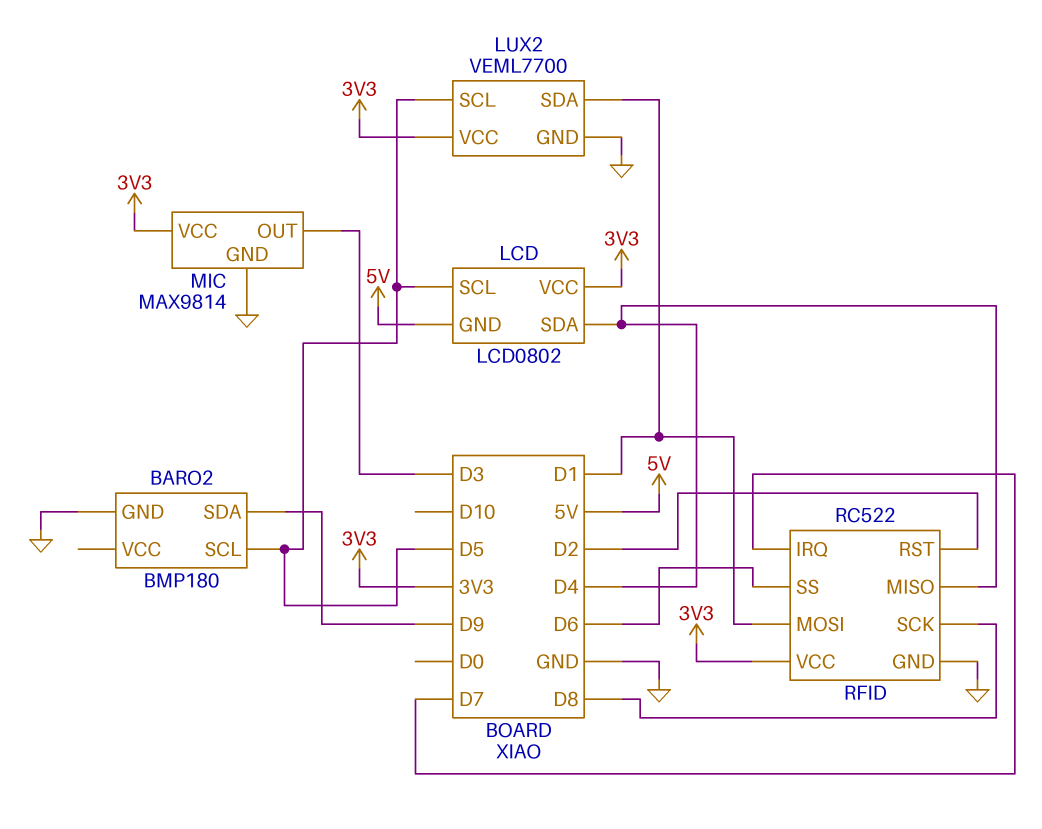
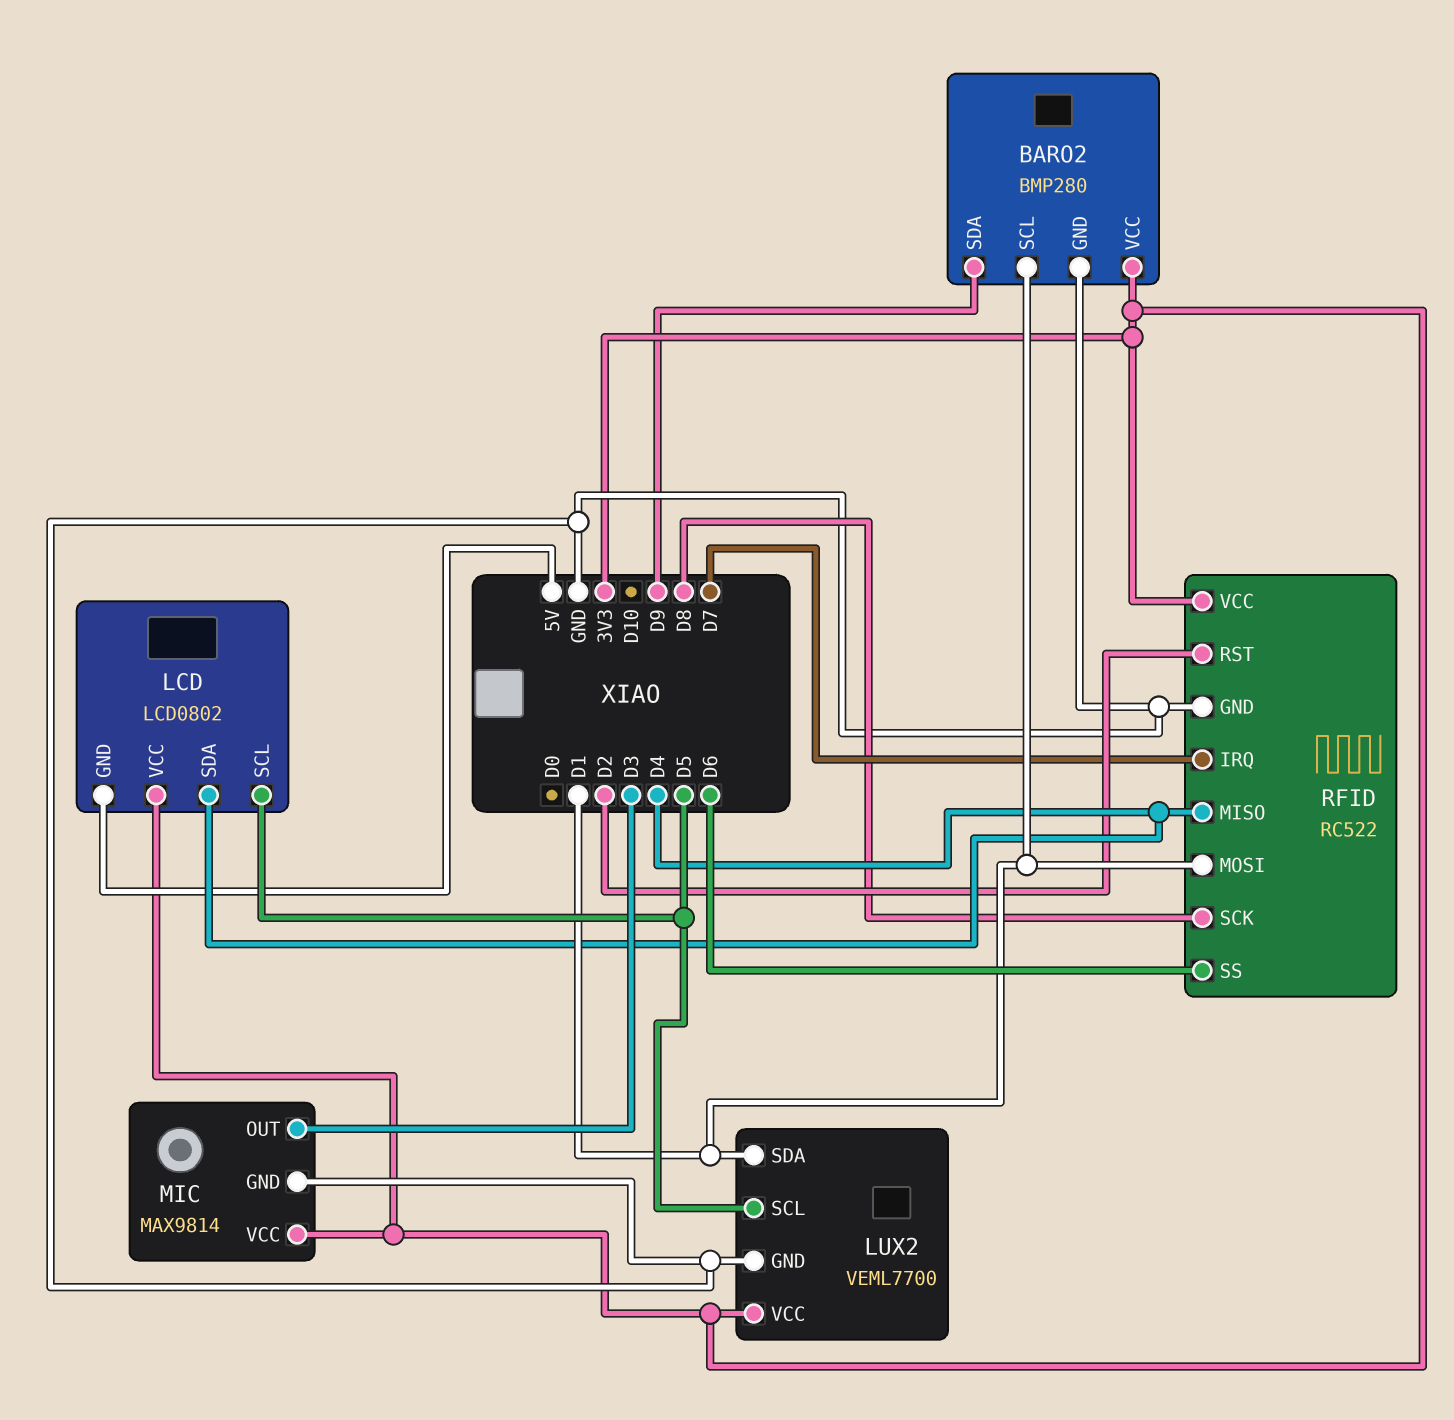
BARO2: BMP180 -> BMP280
BARO2 pin SCL: D5 -> D1
BARO2 pin VCC: none -> 3V3

